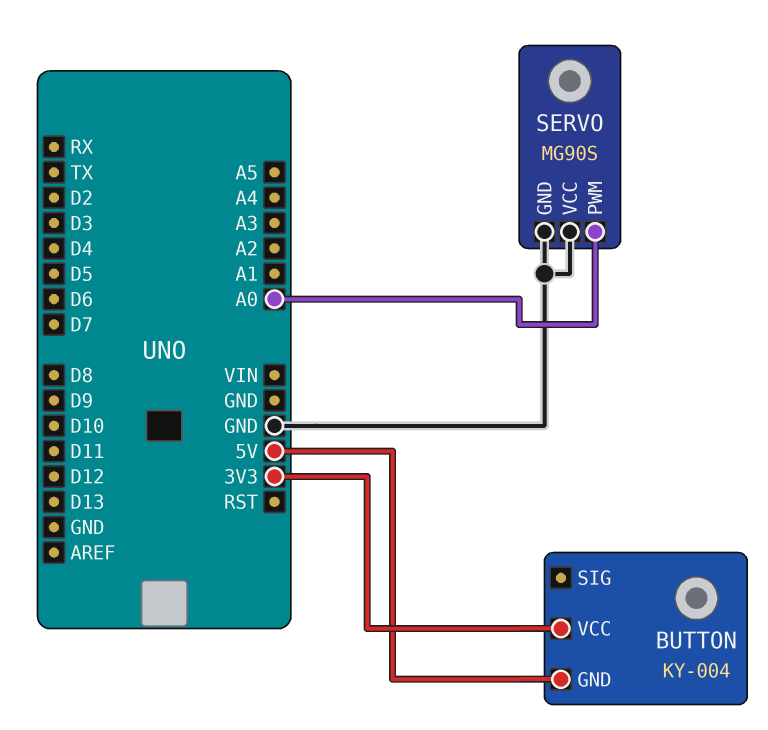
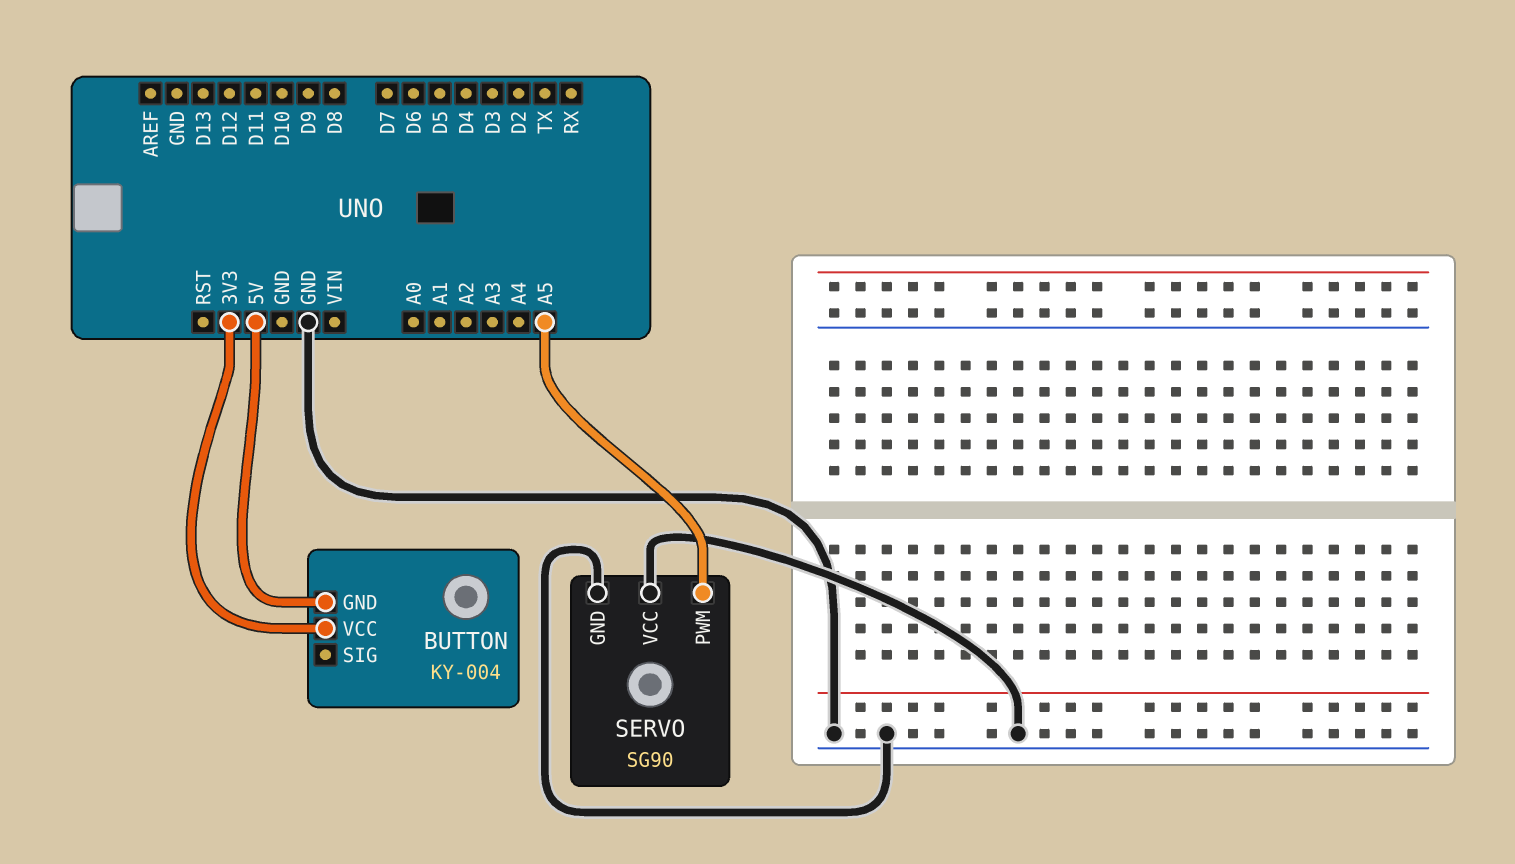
SERVO: MG90S -> SG90
SERVO pin PWM: A0 -> A5

